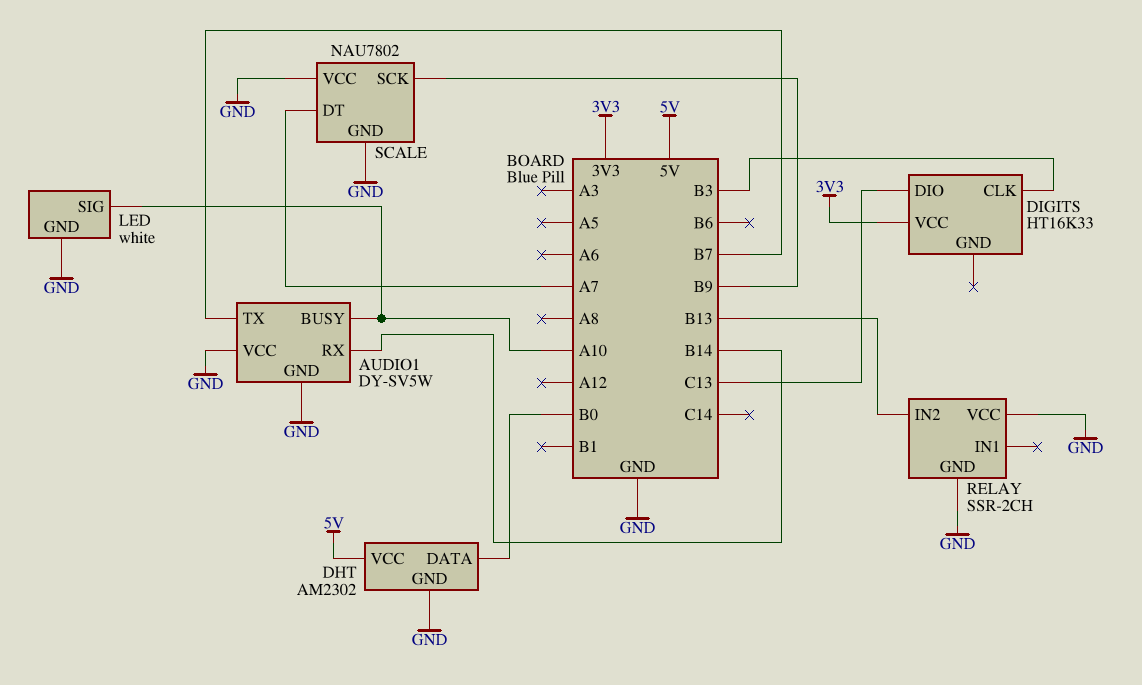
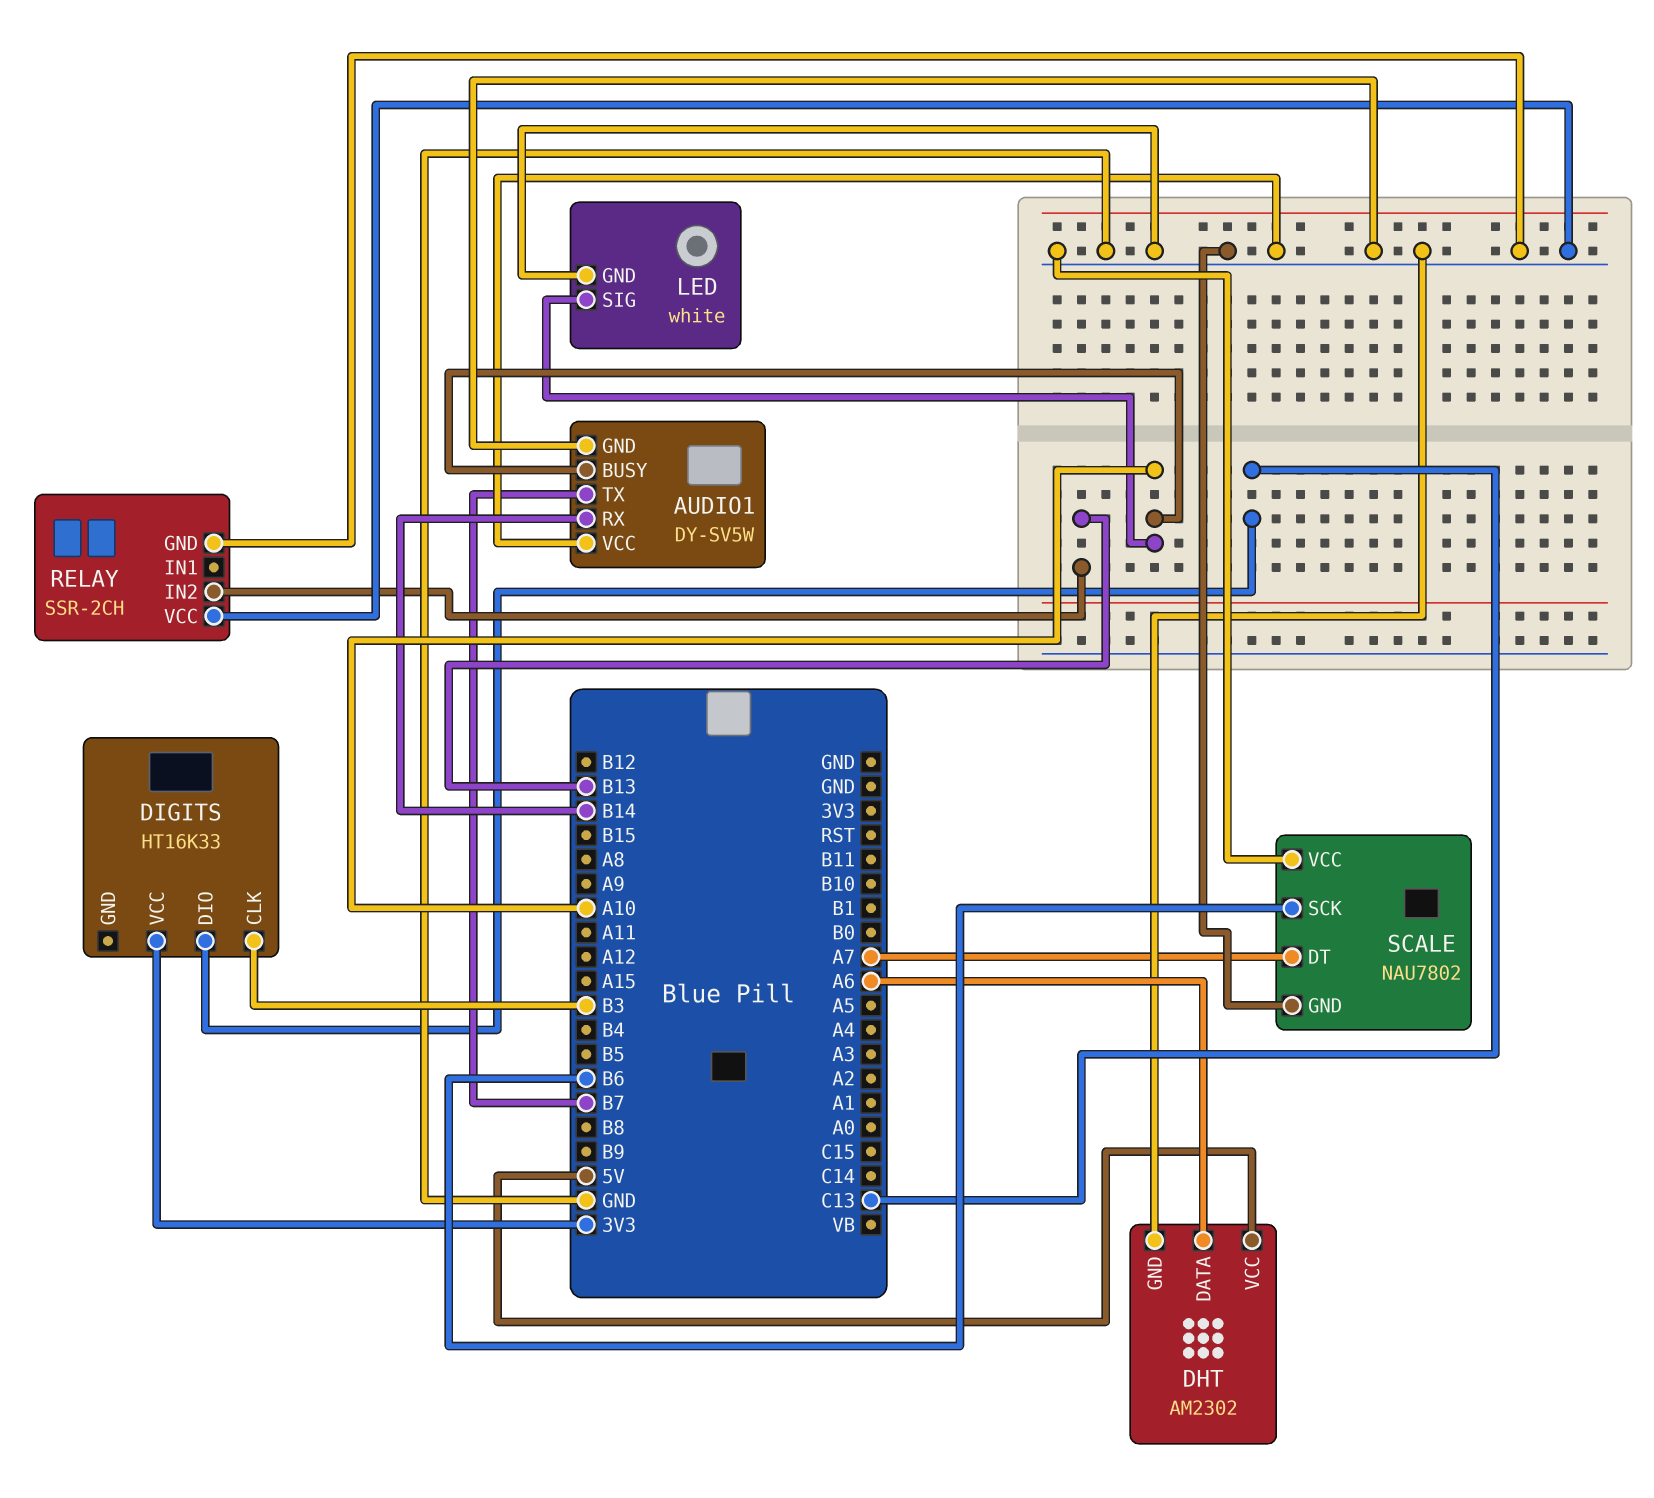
DHT pin DATA: B0 -> A6
SCALE pin SCK: B9 -> B6

